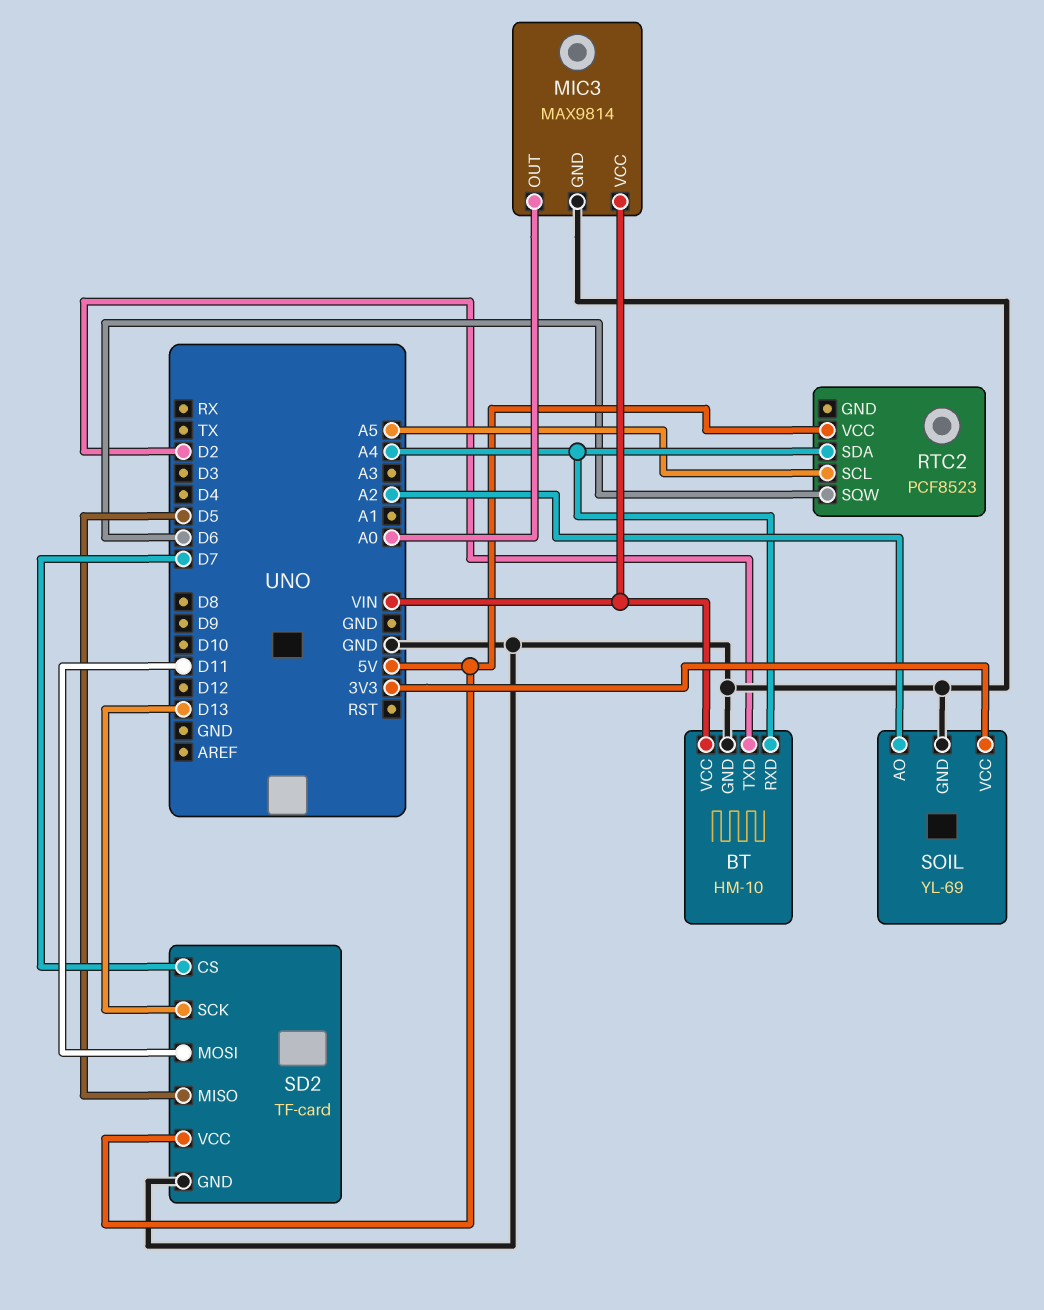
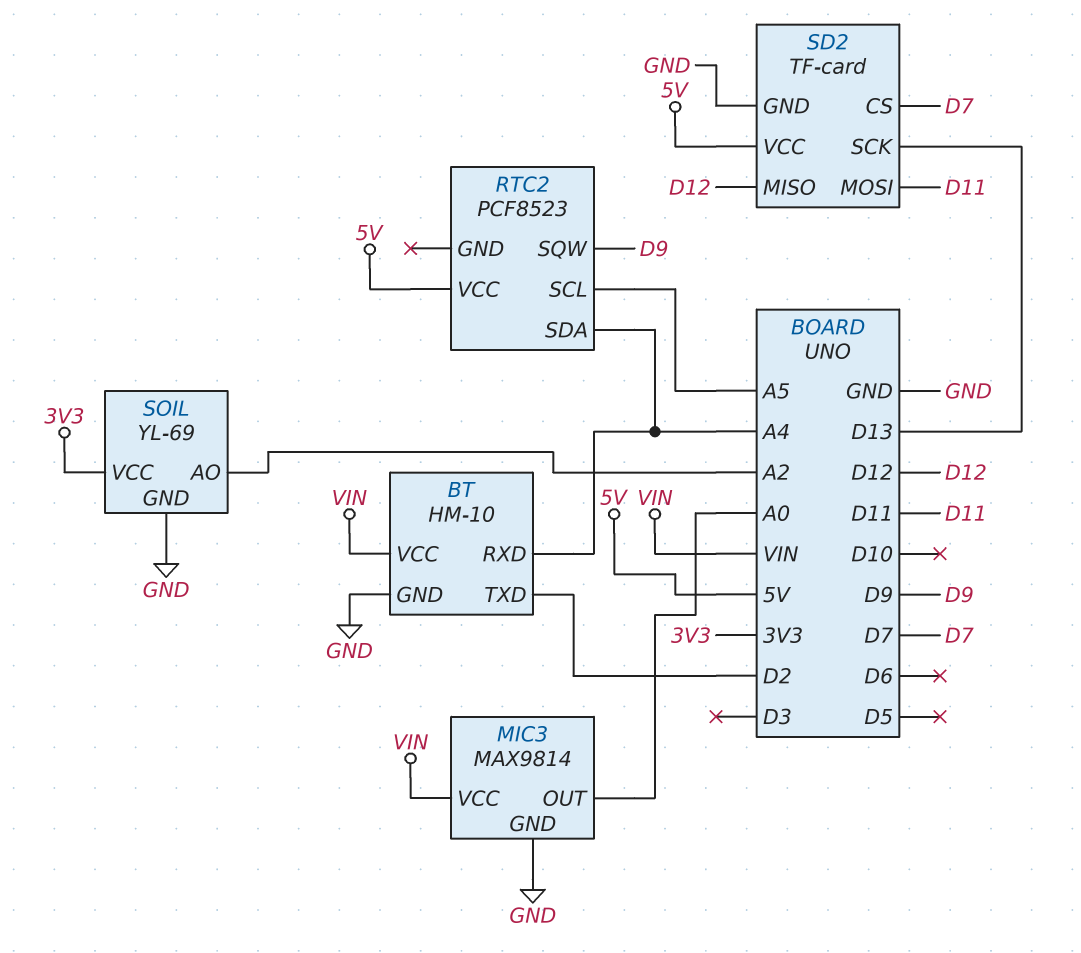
RTC2 pin SQW: D6 -> D9
SD2 pin MISO: D5 -> D12

